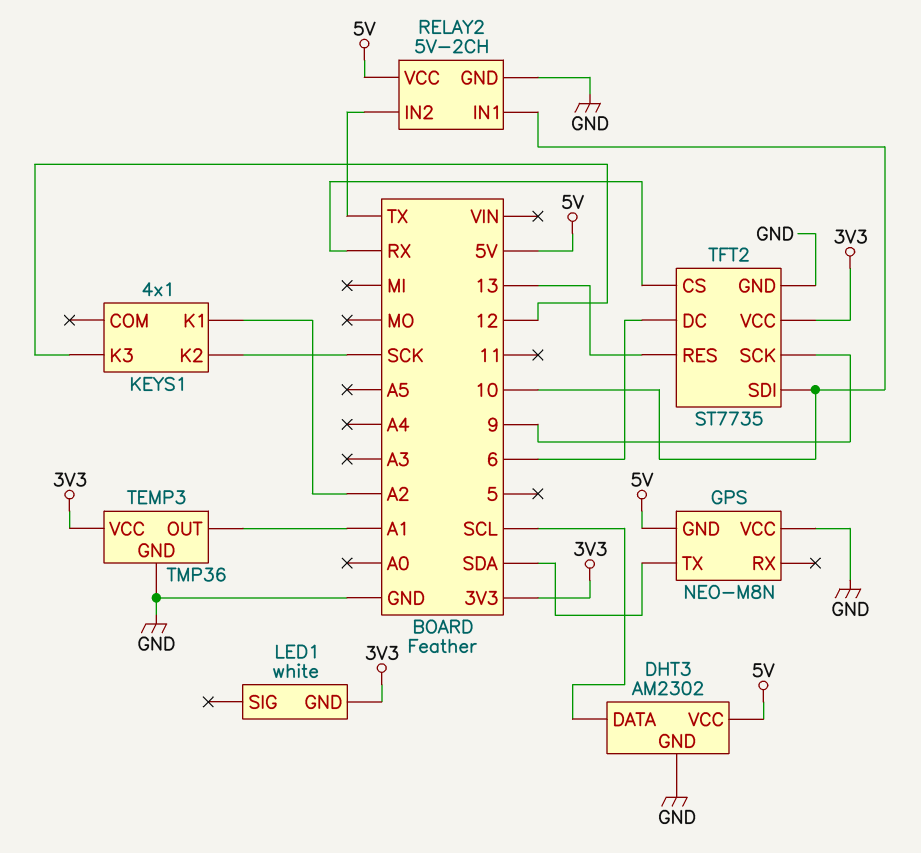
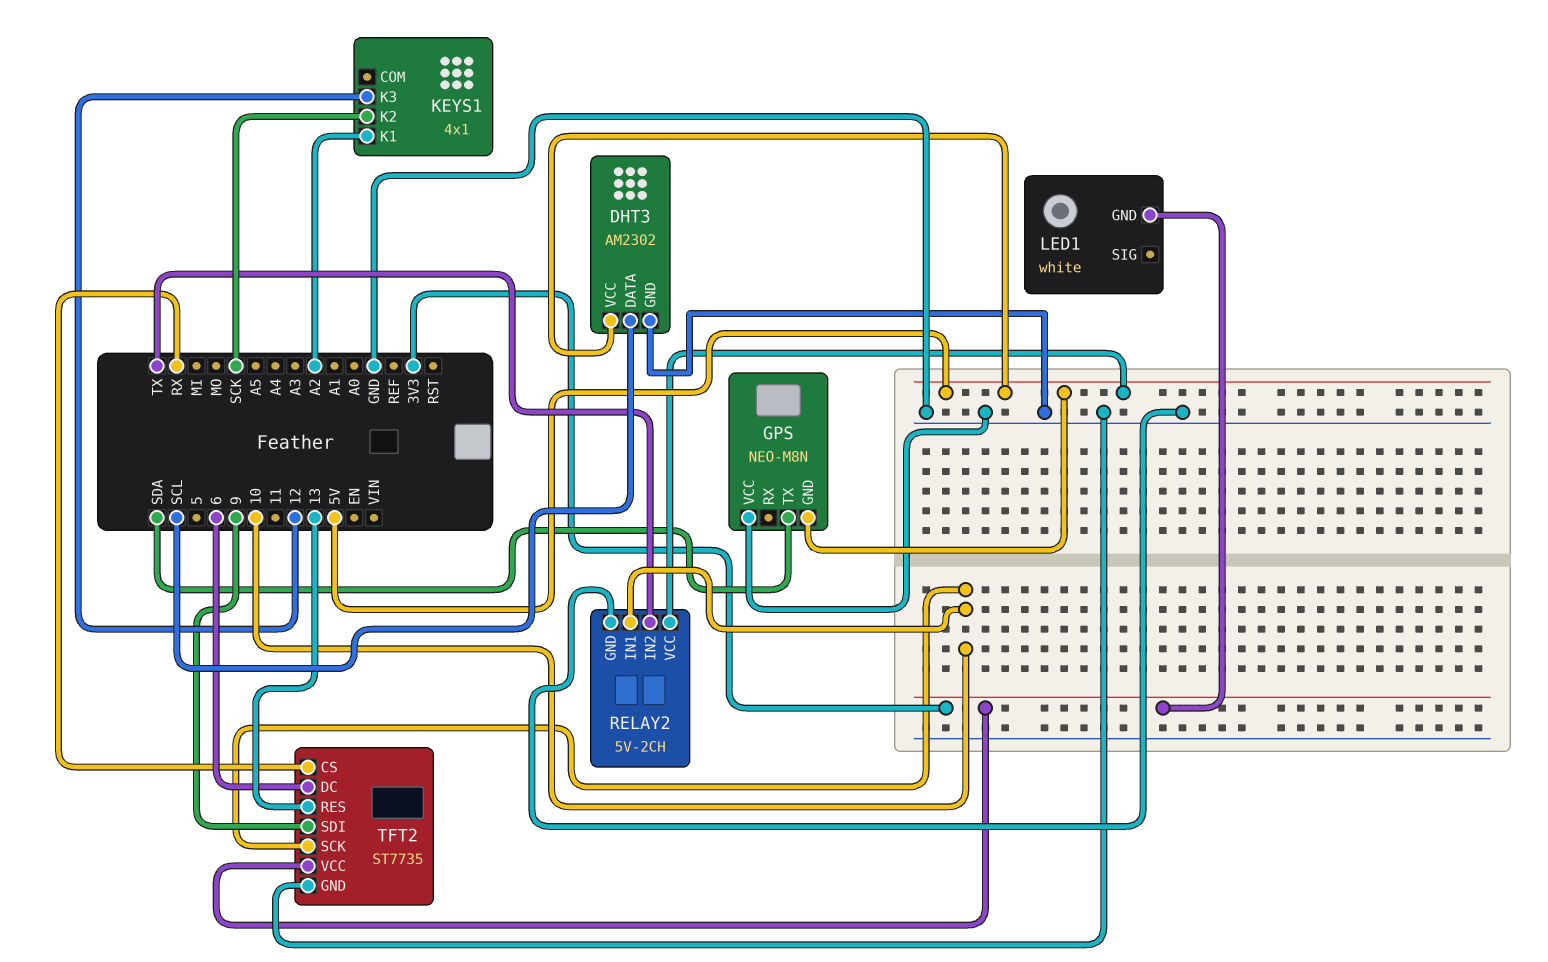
TEMP3: TMP36 -> none
TEMP3 pin GND: GND -> none
TEMP3 pin OUT: A1 -> none
TEMP3 pin VCC: 3V3 -> none
TFT2 pin SCK: 9 -> 10
TFT2 pin SDI: 10 -> 9

